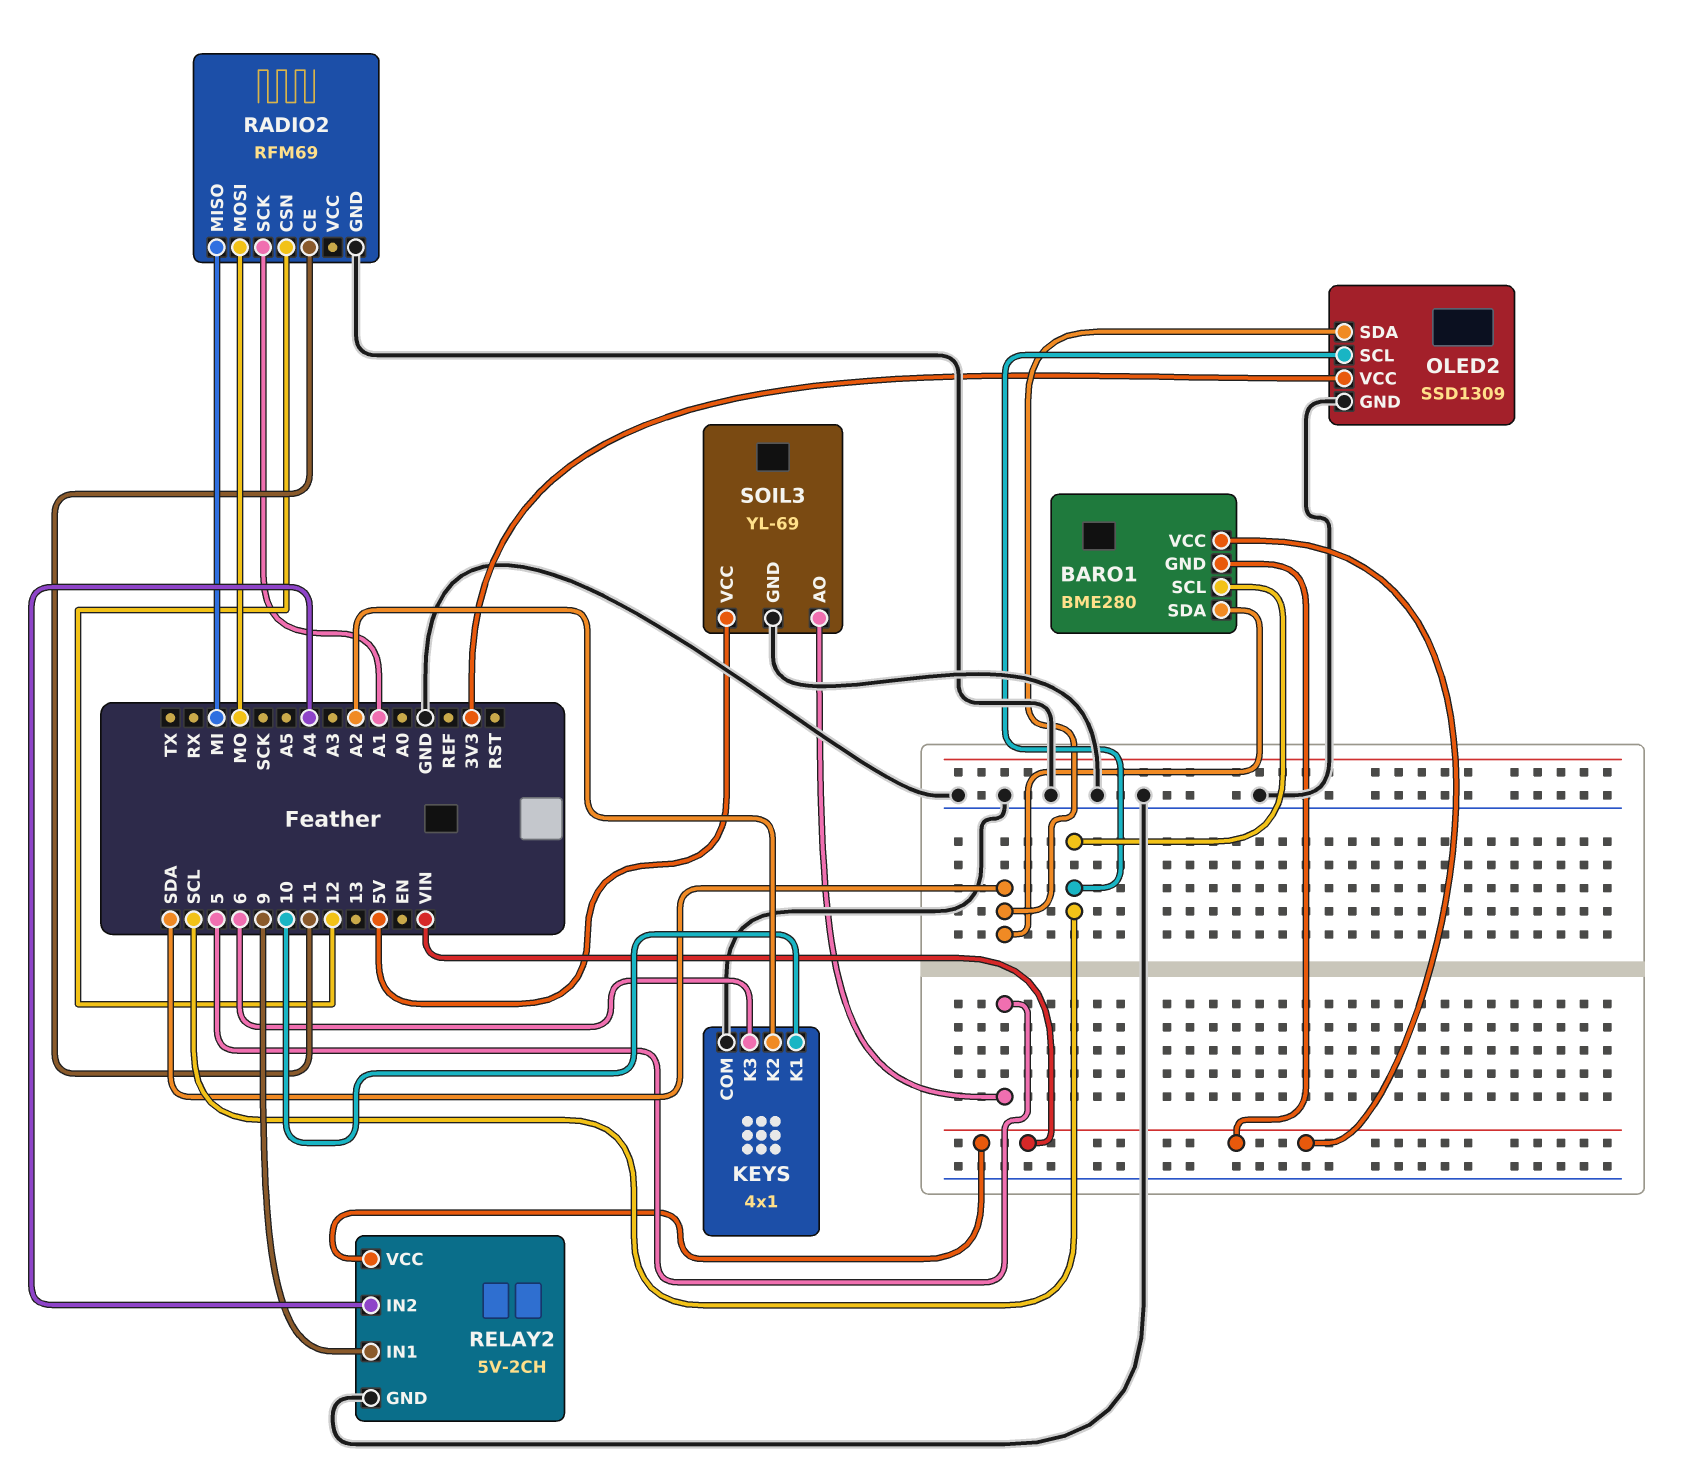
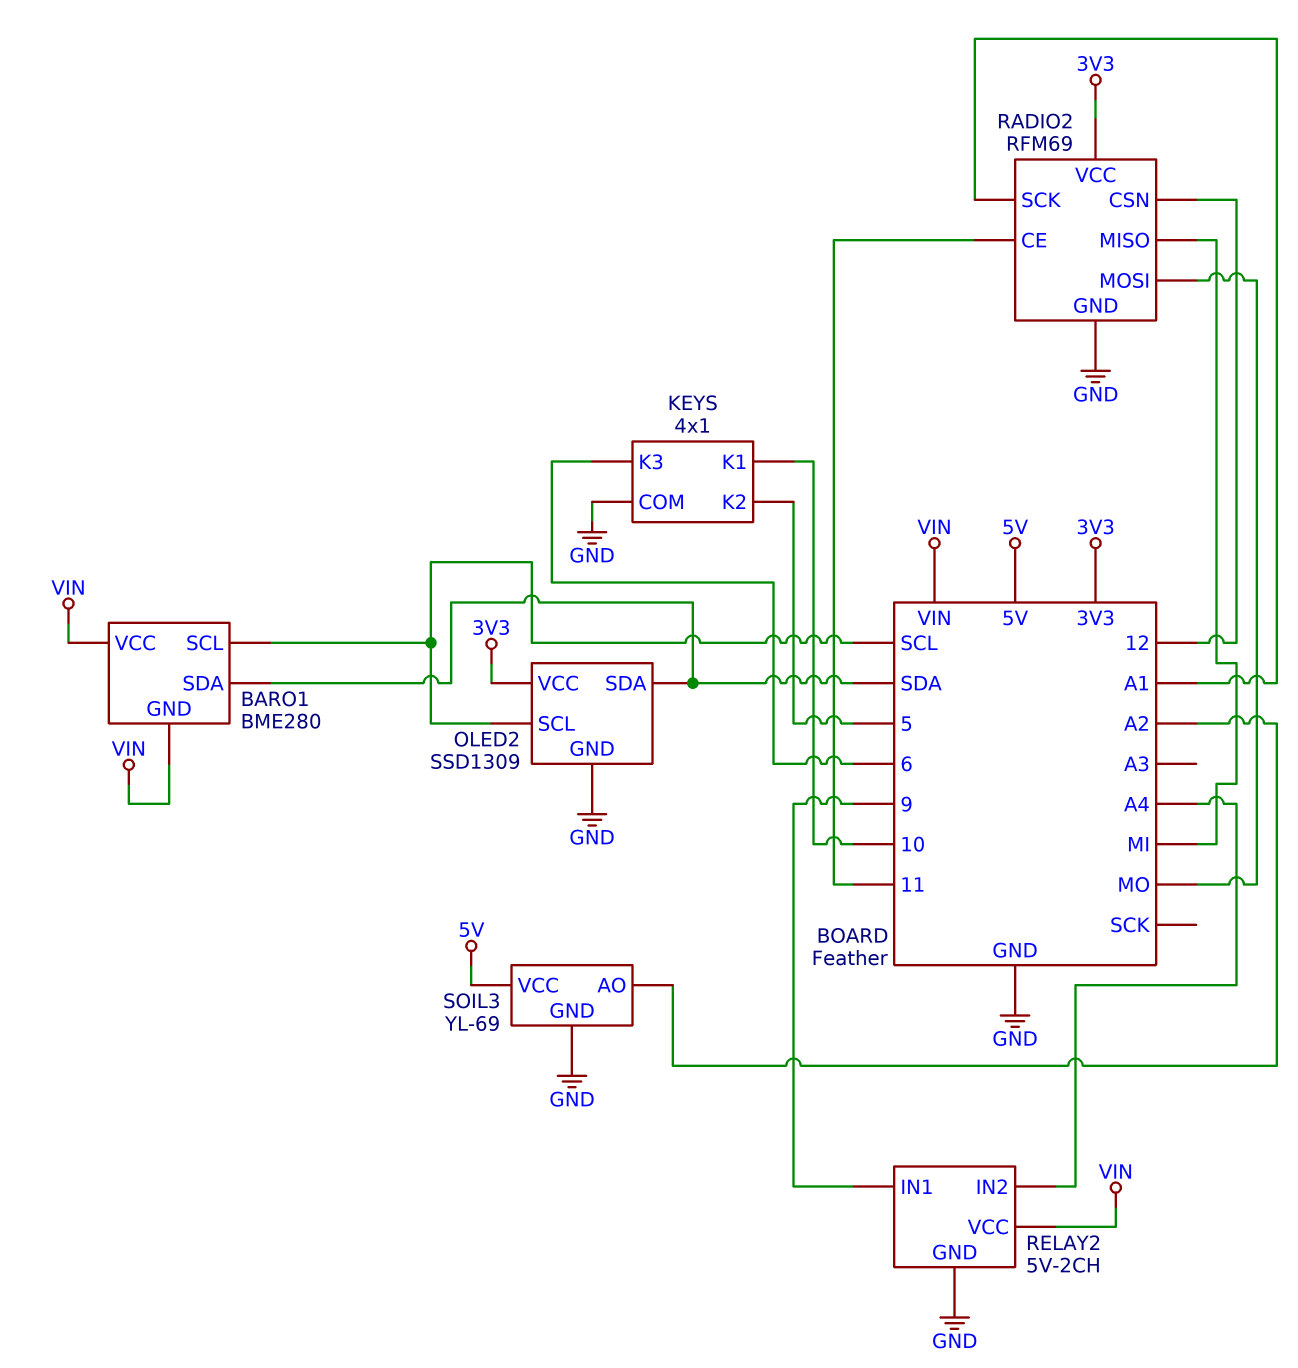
KEYS pin K2: A2 -> 5
RADIO2 pin VCC: none -> 3V3
SOIL3 pin AO: 5 -> A2

